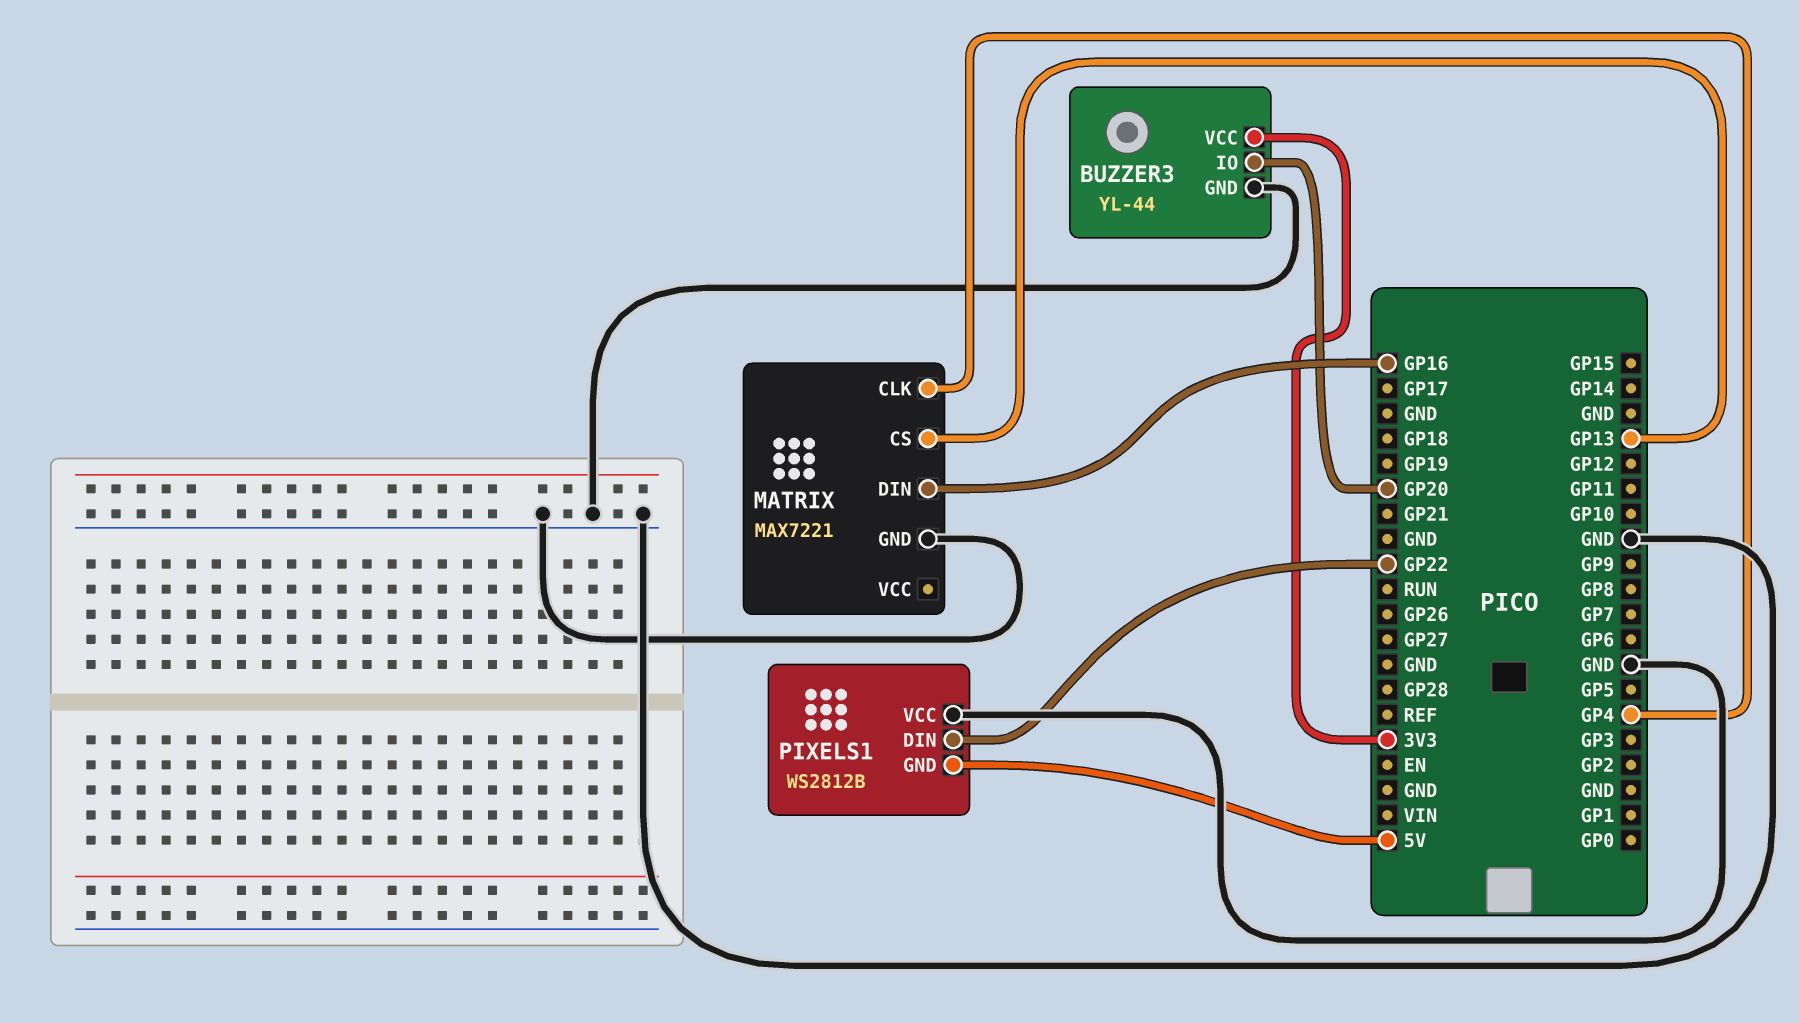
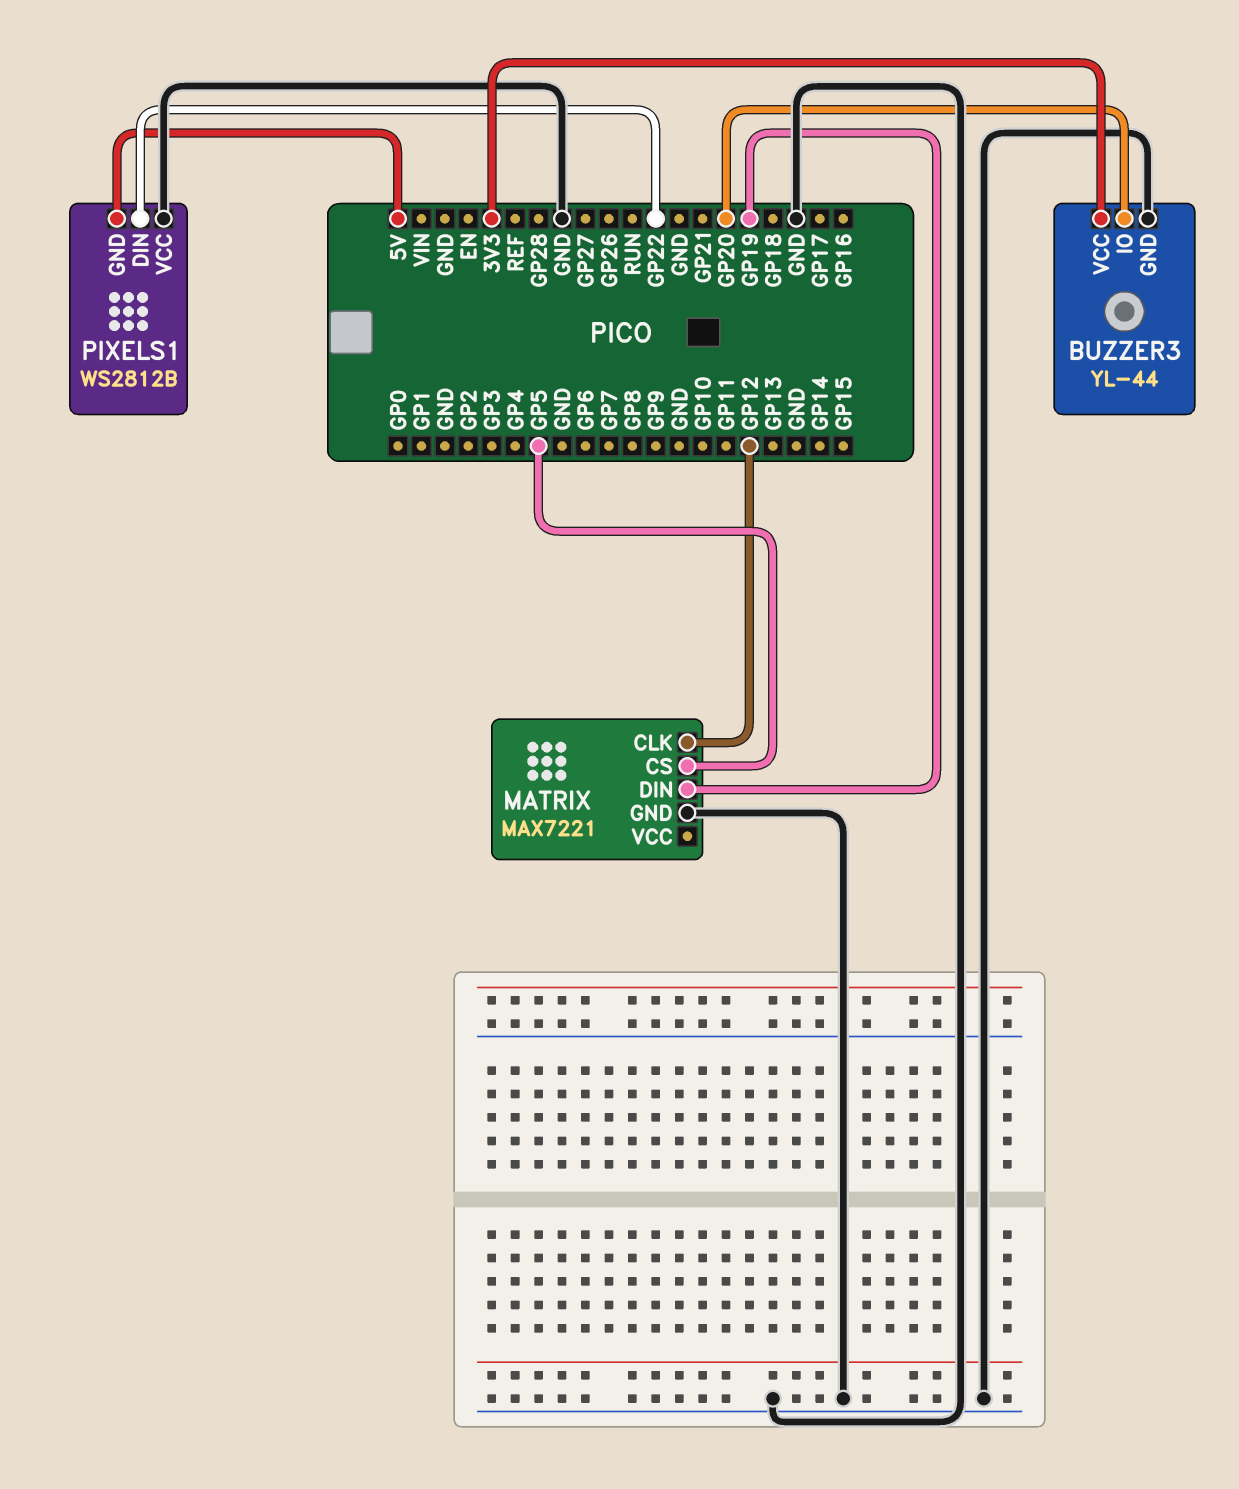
MATRIX pin CLK: GP4 -> GP12
MATRIX pin CS: GP13 -> GP5
MATRIX pin DIN: GP16 -> GP19

